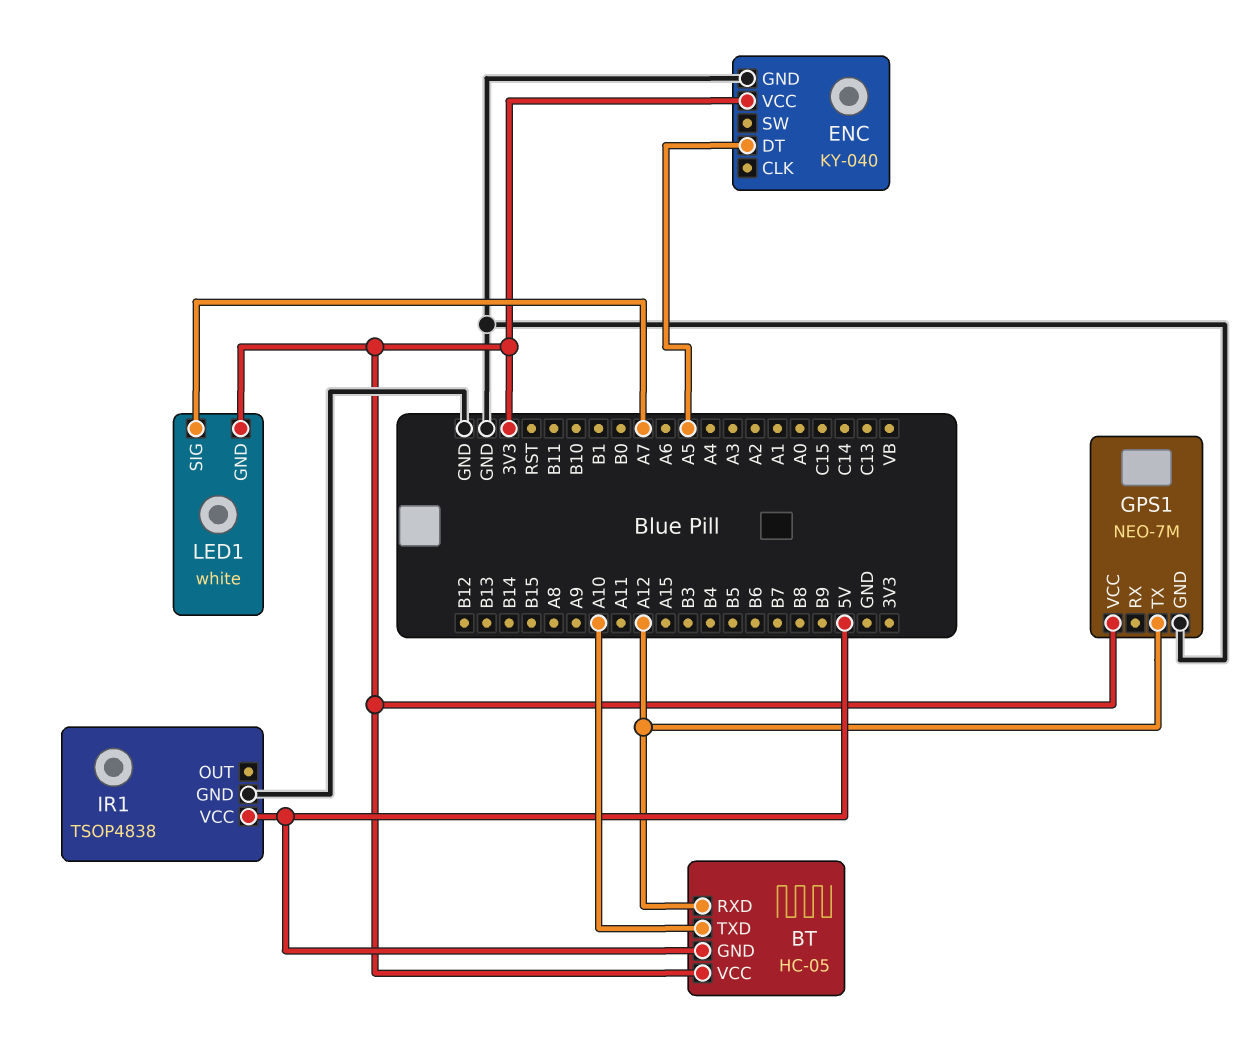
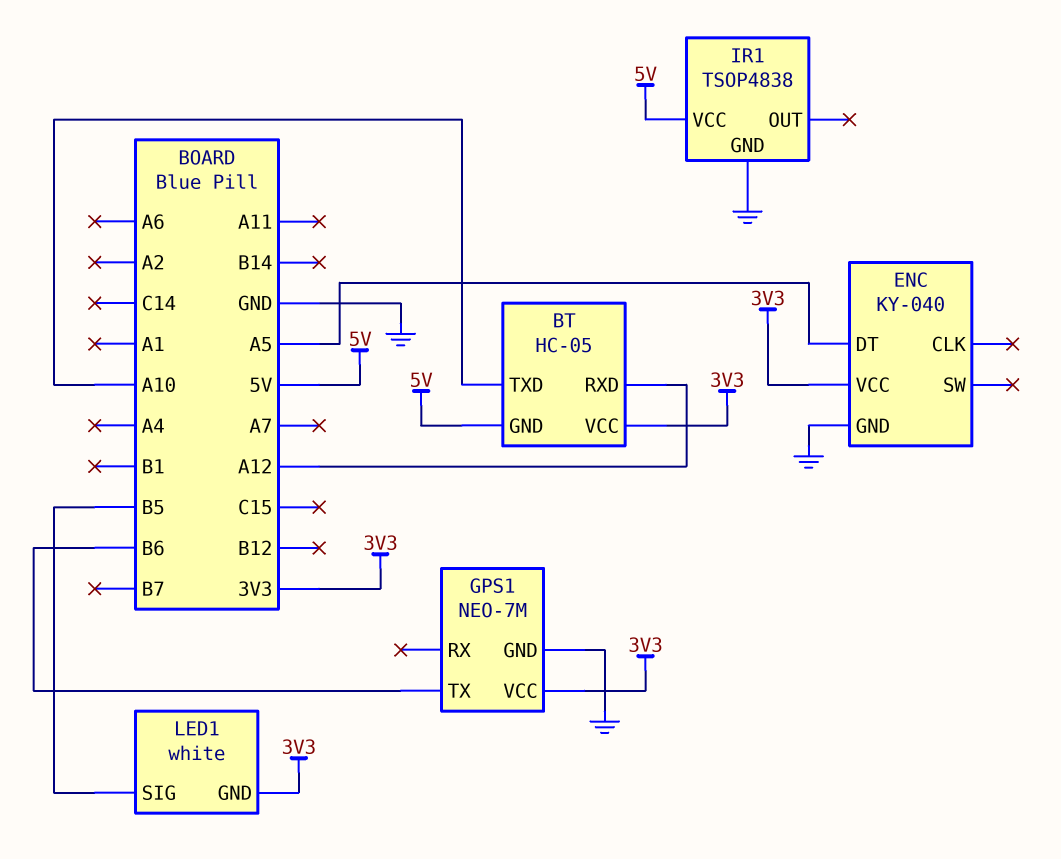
GPS1 pin TX: A12 -> B6
LED1 pin SIG: A7 -> B5

